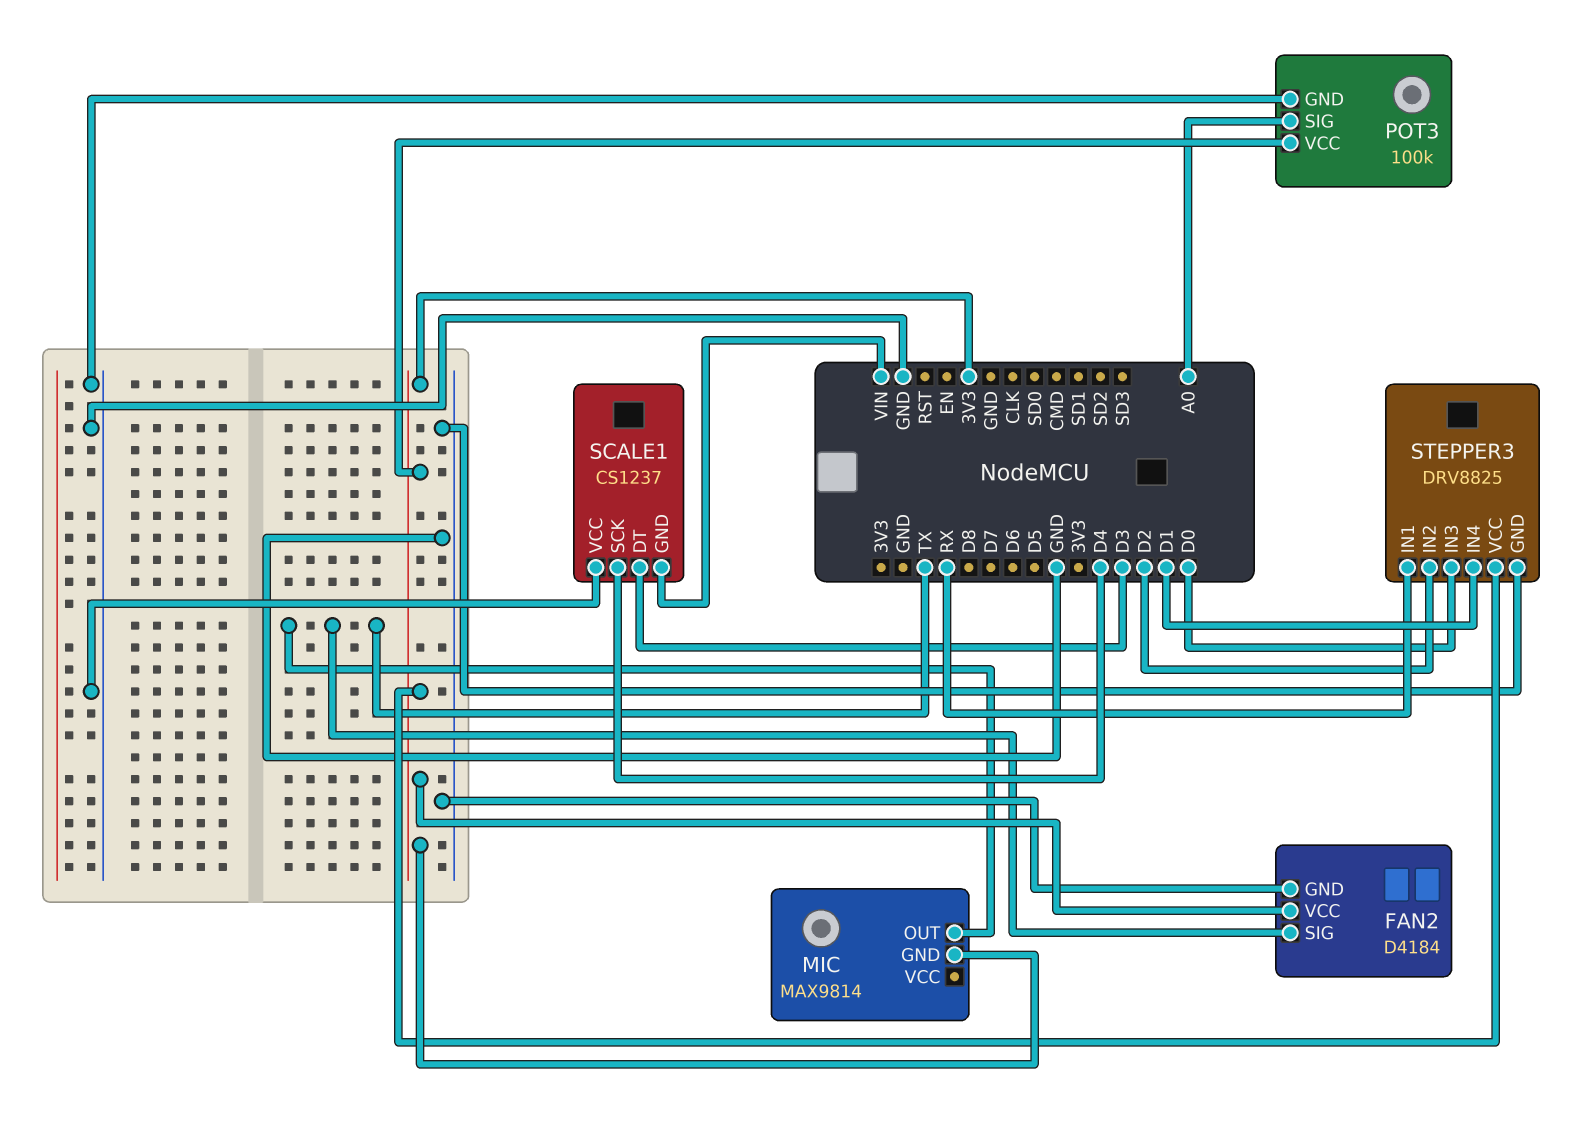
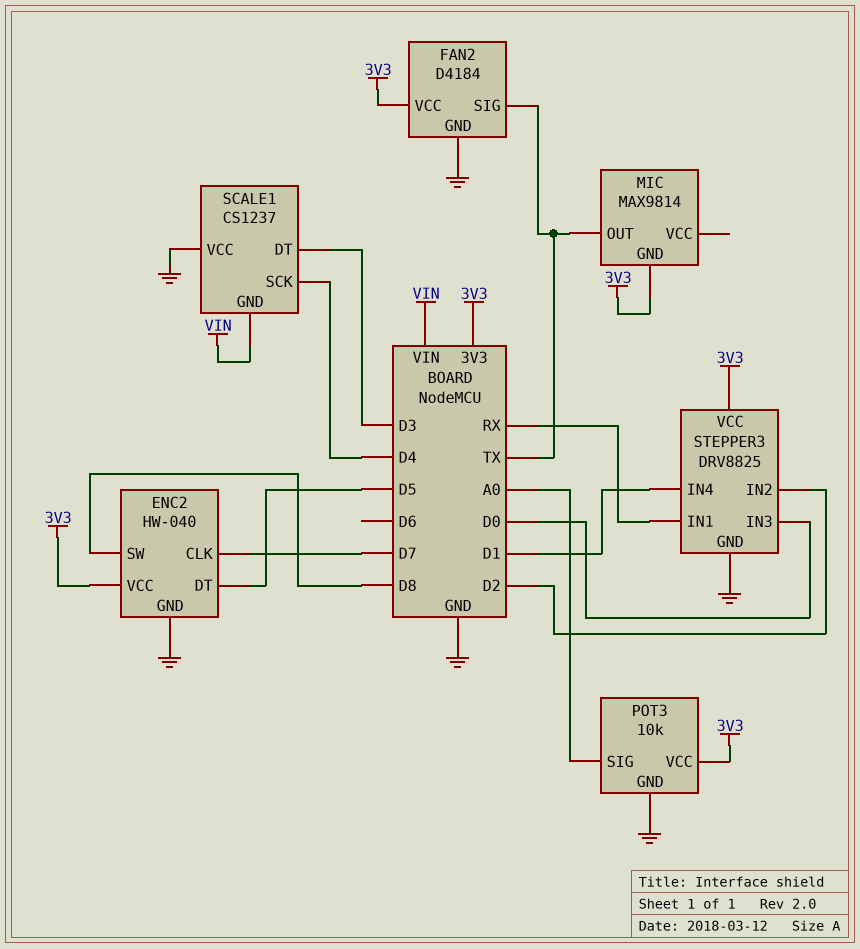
ENC2: none -> HW-040
ENC2 pin CLK: none -> D7
ENC2 pin DT: none -> D5
ENC2 pin GND: none -> GND
ENC2 pin SW: none -> D8
ENC2 pin VCC: none -> 3V3
POT3: 100k -> 10k

